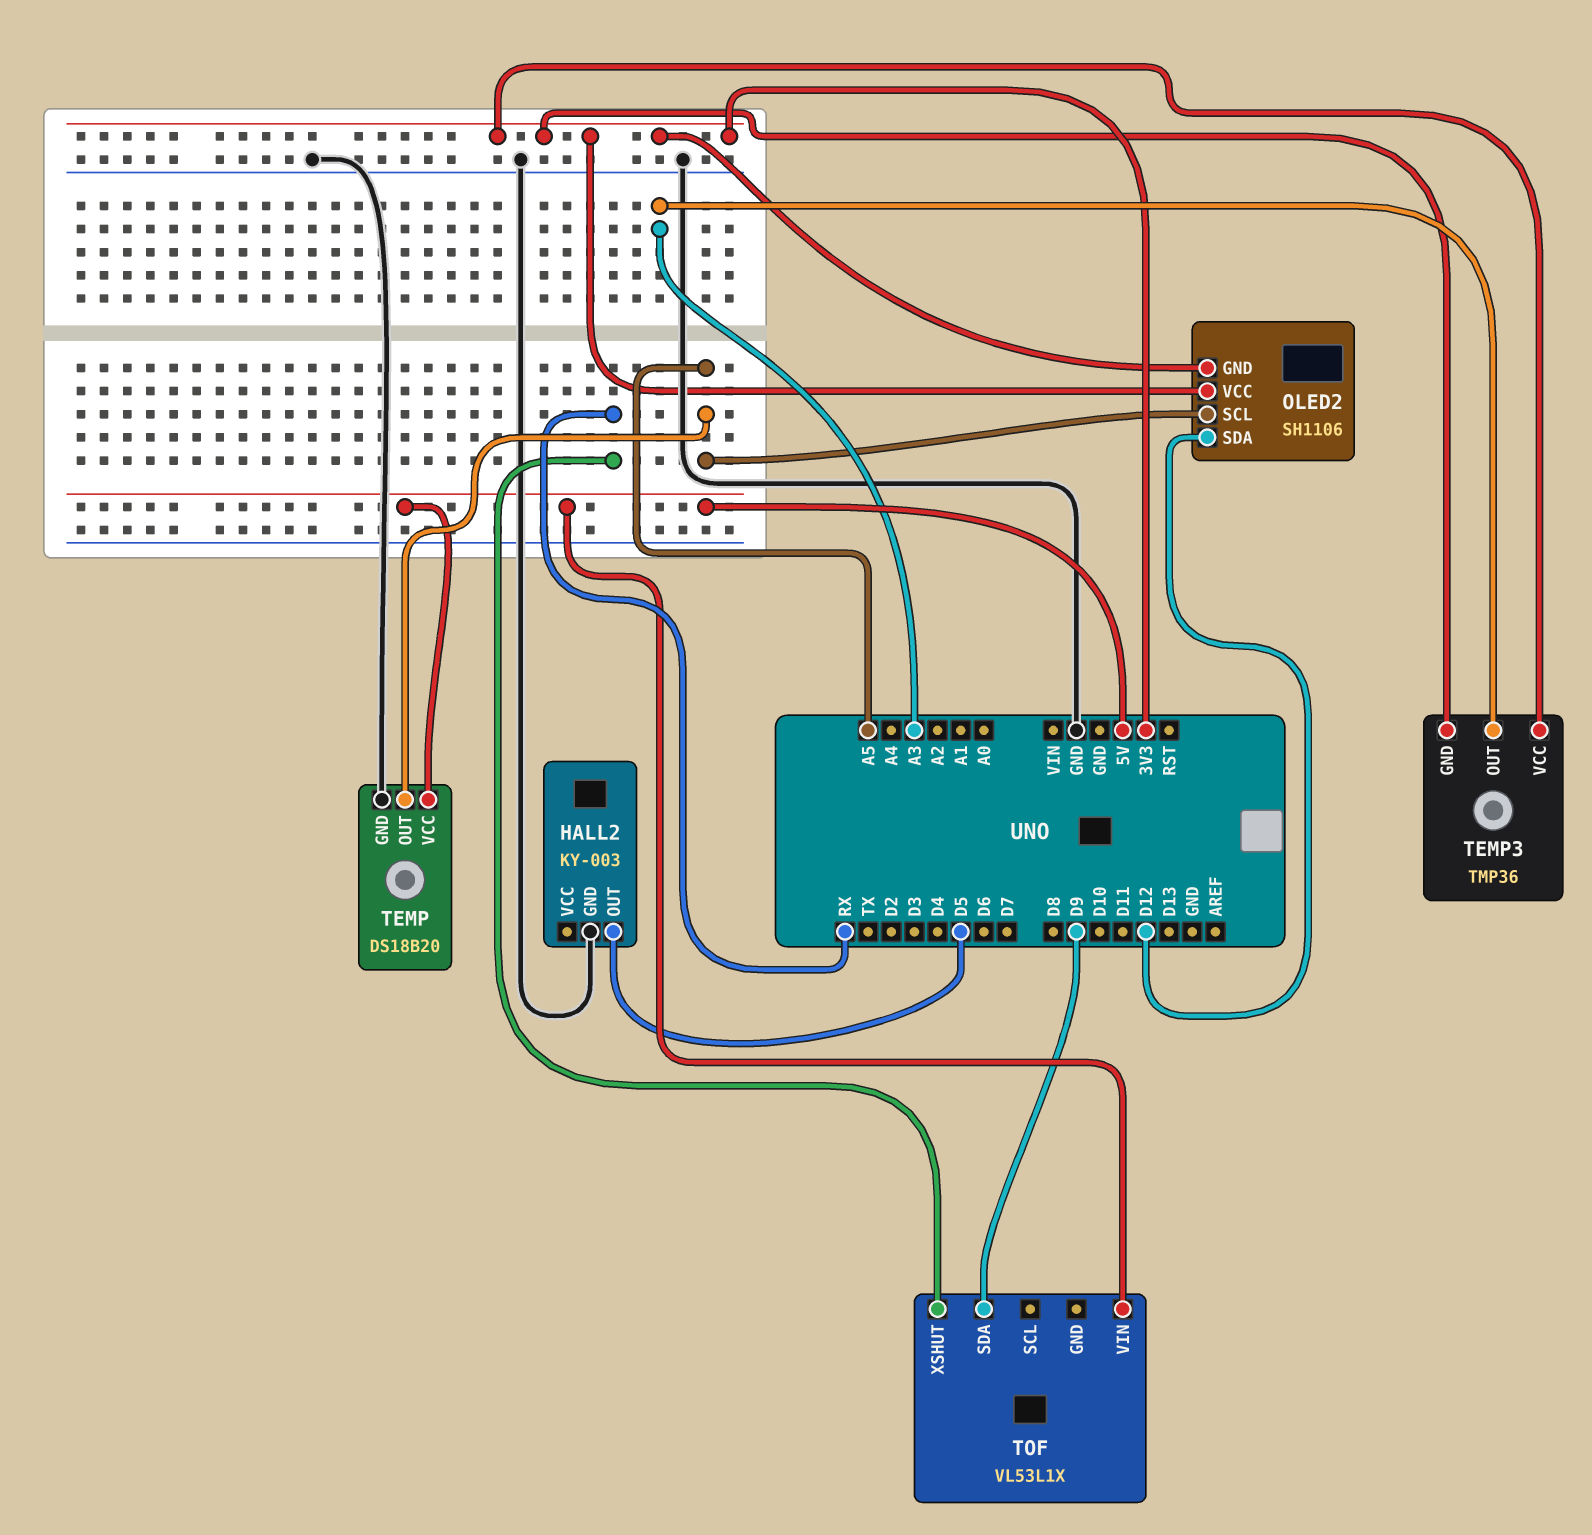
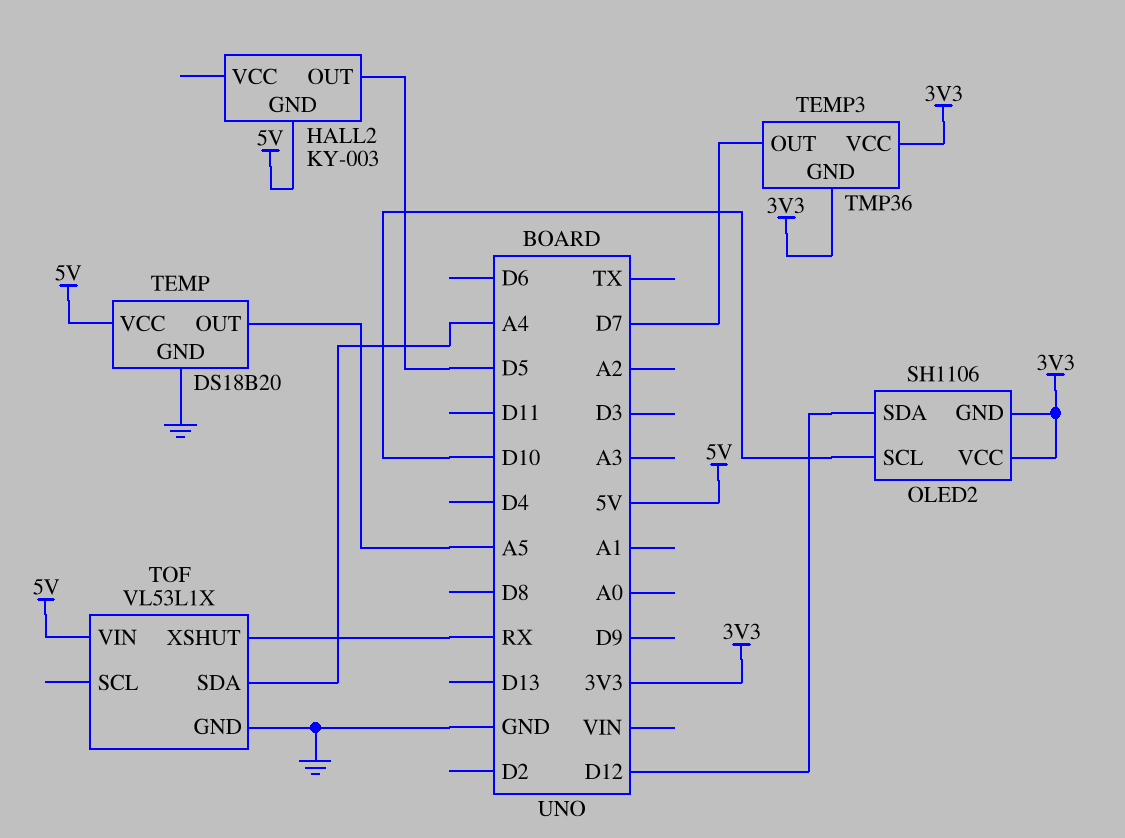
HALL2 pin GND: GND -> 5V
OLED2 pin SCL: A5 -> D10
TEMP3 pin OUT: A3 -> D7
TOF pin GND: none -> GND
TOF pin SDA: D9 -> A4

